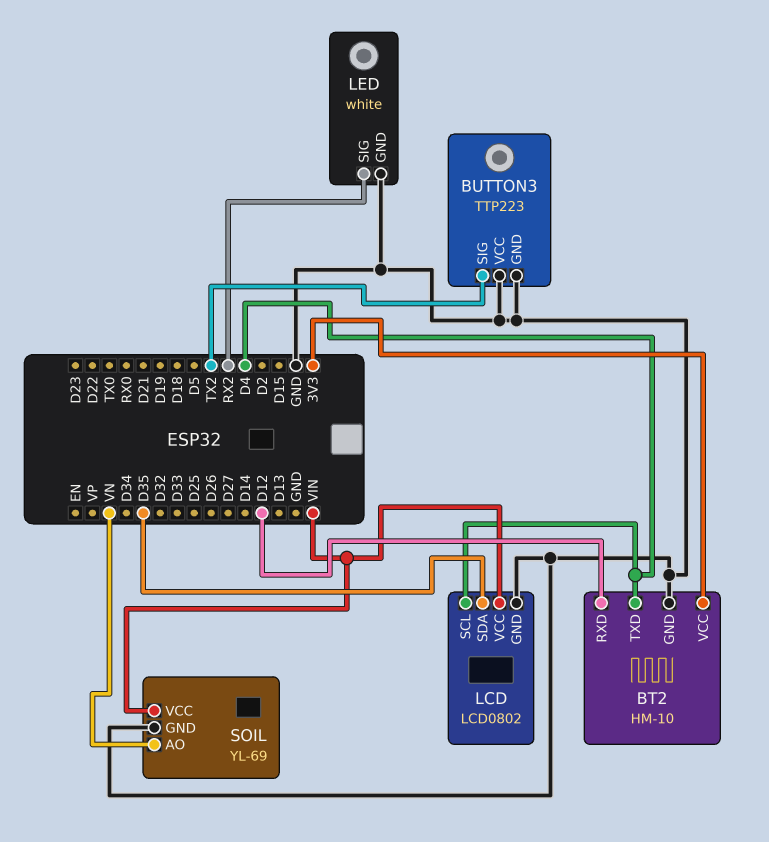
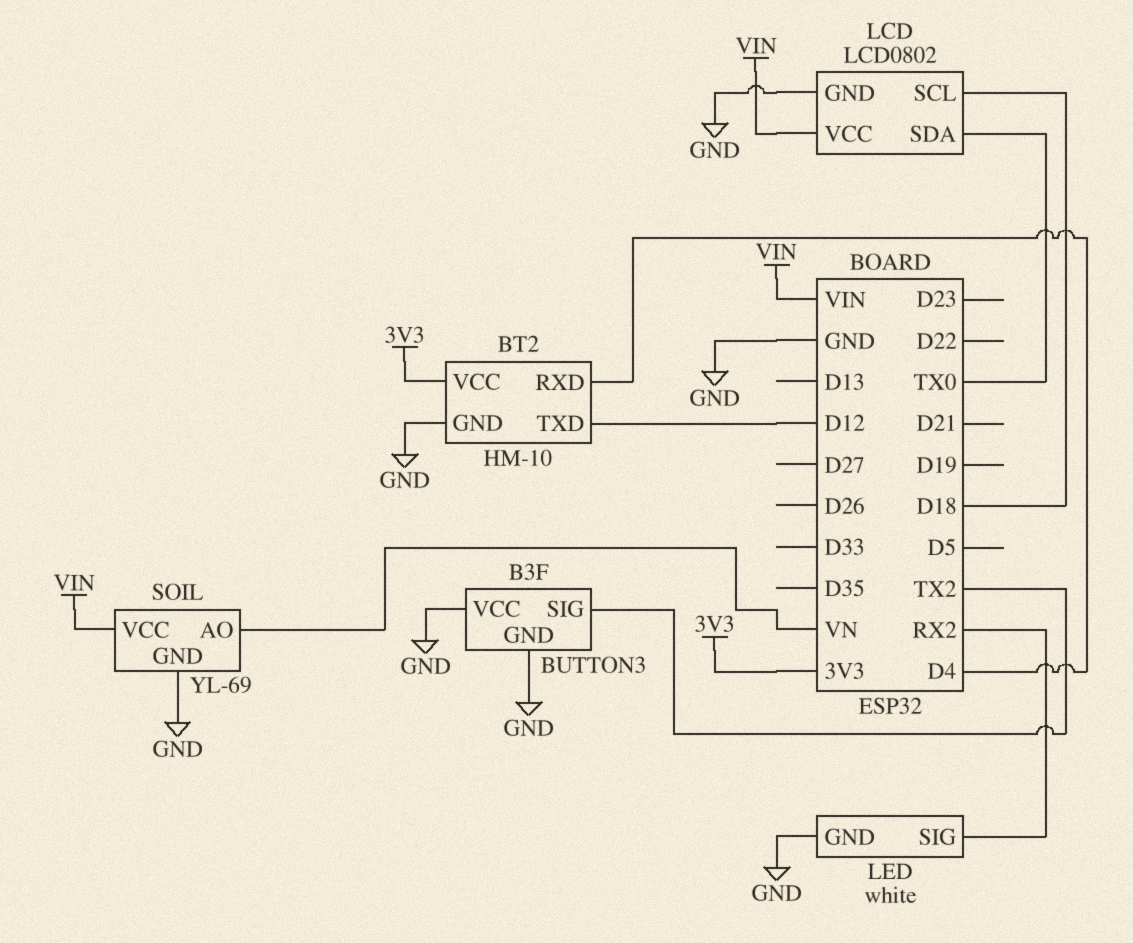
BT2 pin RXD: D12 -> D4
BT2 pin TXD: D4 -> D12
BUTTON3: TTP223 -> B3F
LCD pin SCL: D4 -> D18
LCD pin SDA: D35 -> TX0

